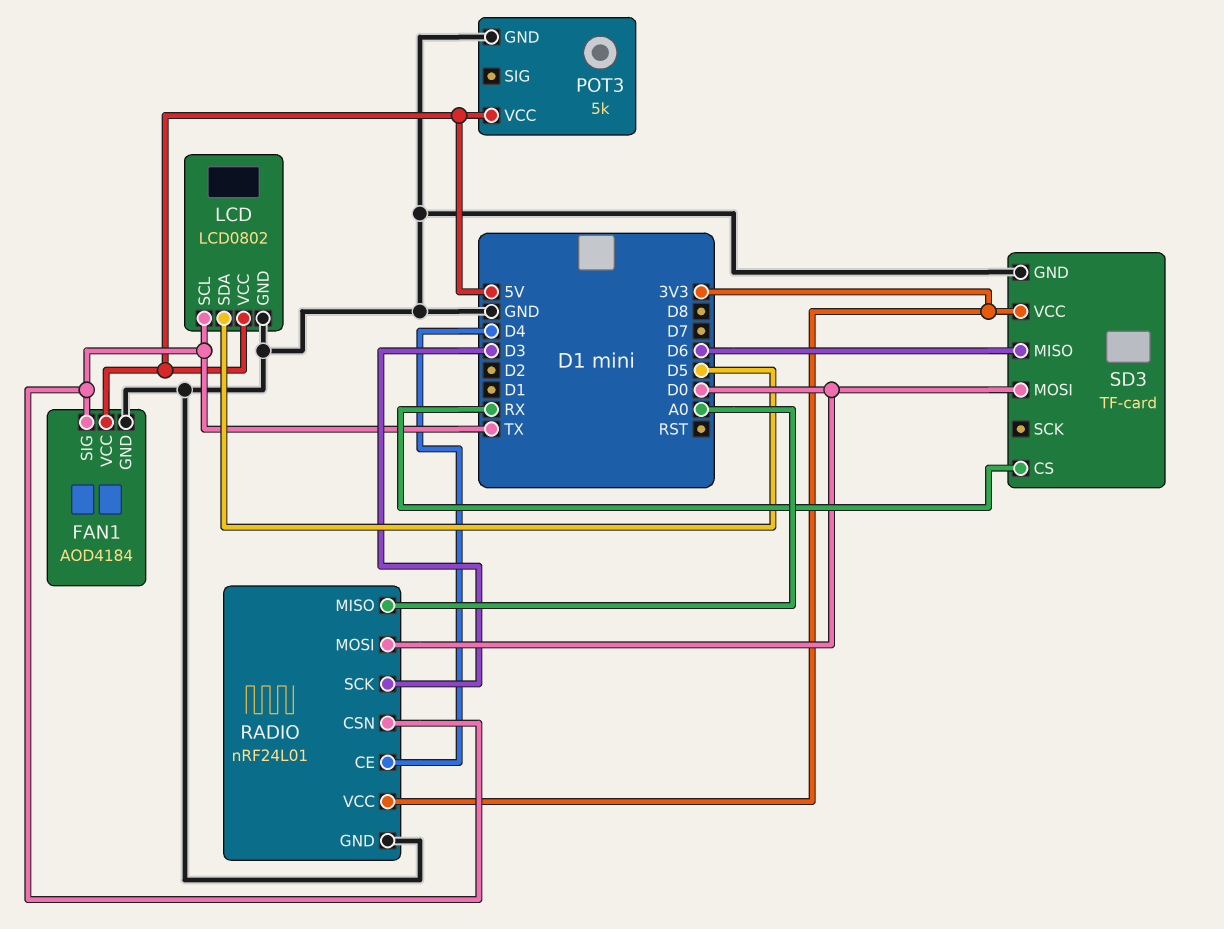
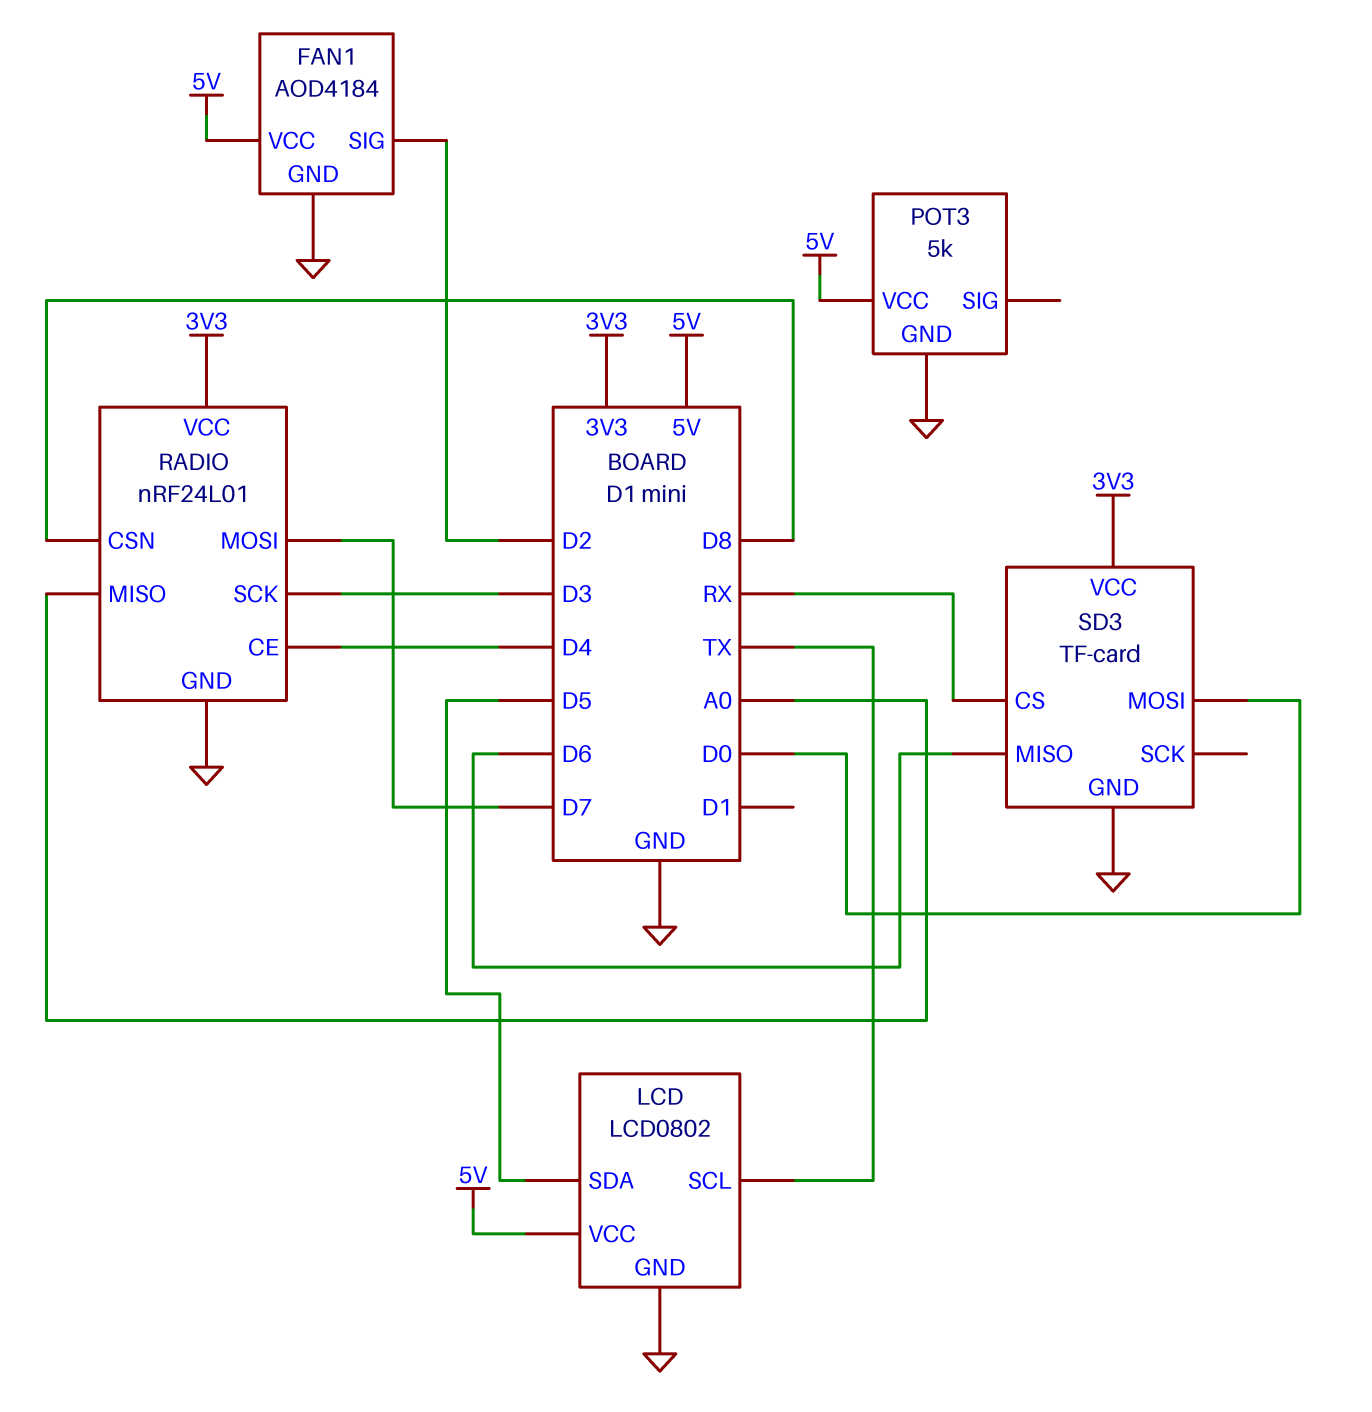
FAN1 pin SIG: TX -> D2
RADIO pin CSN: TX -> D8
RADIO pin MOSI: D0 -> D7

